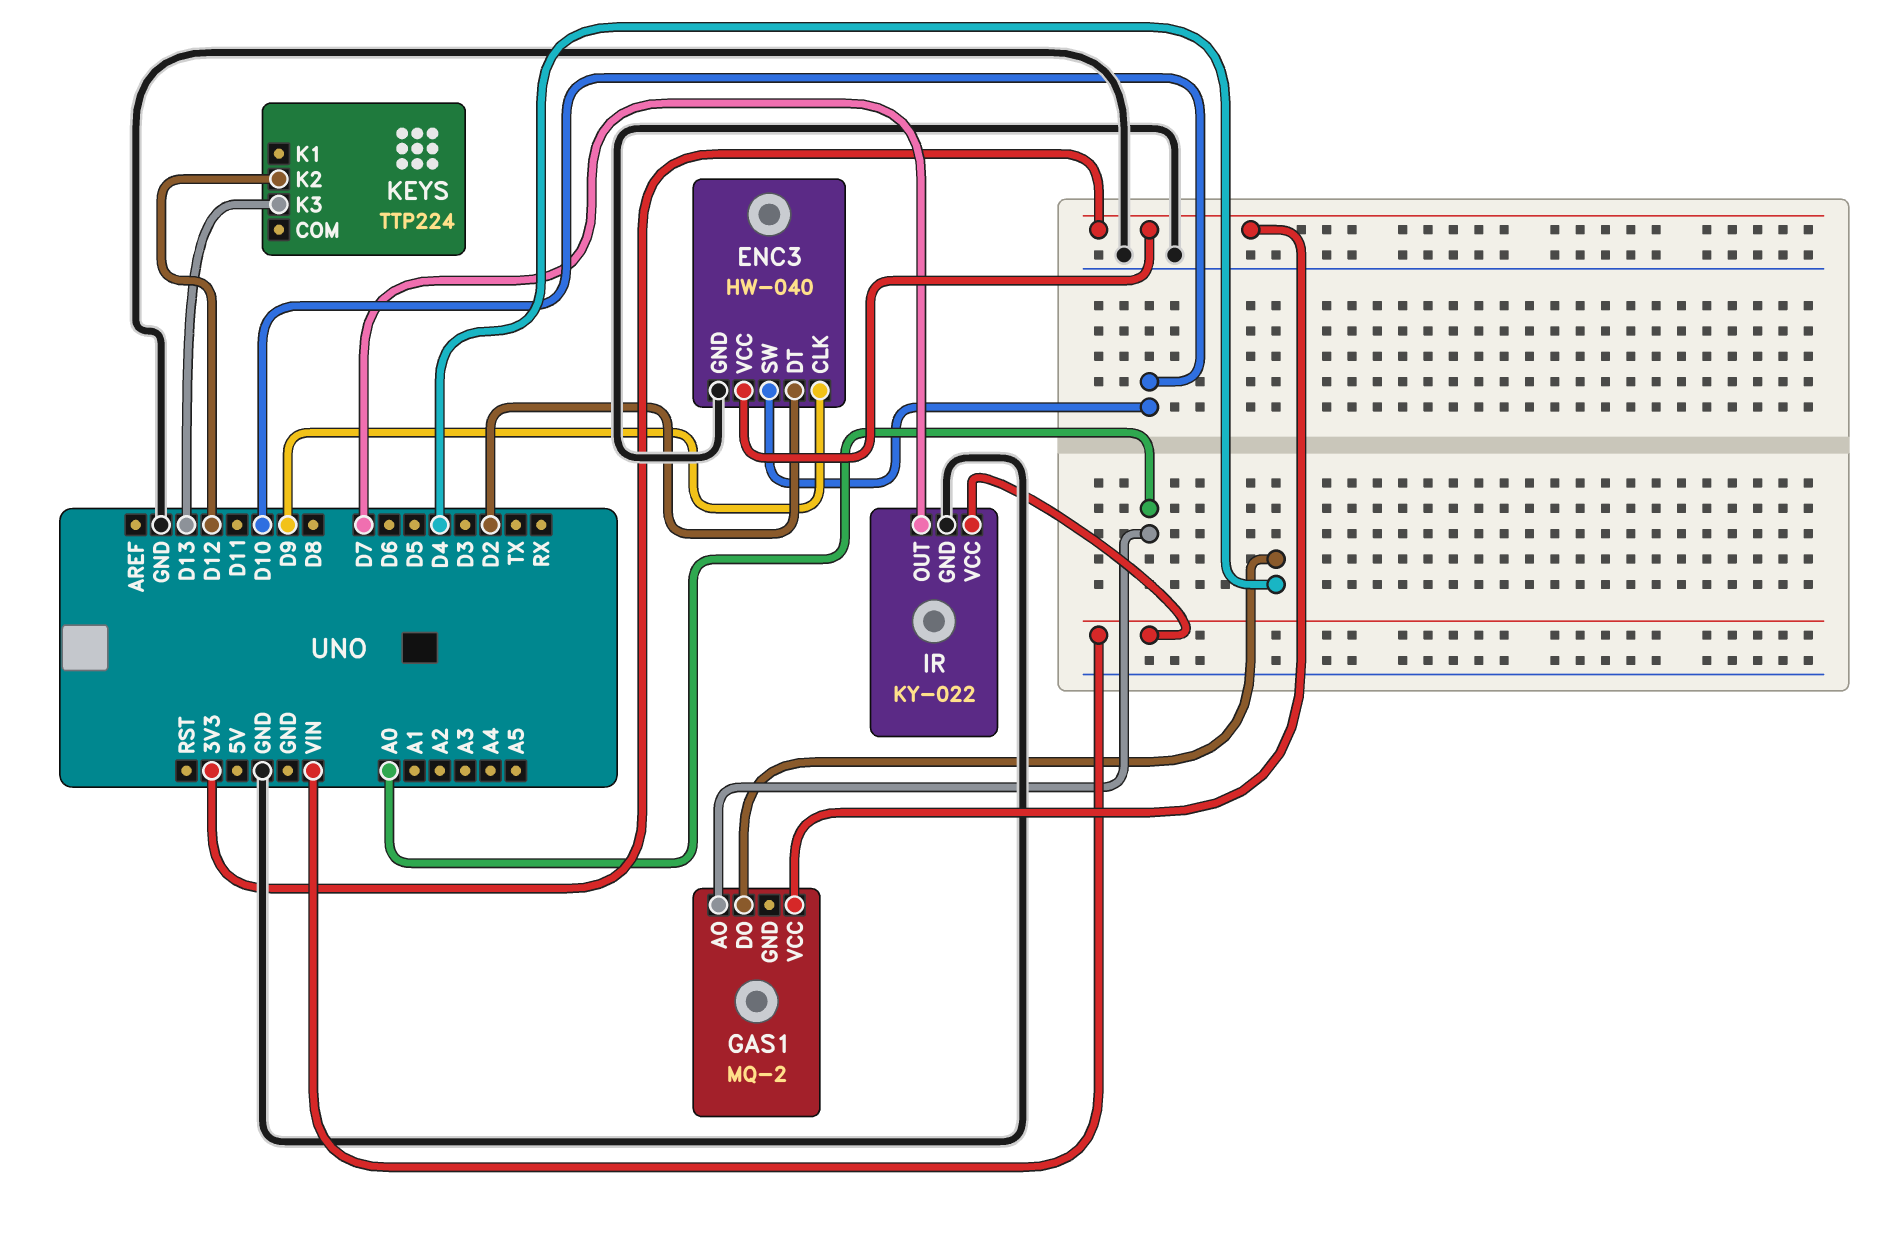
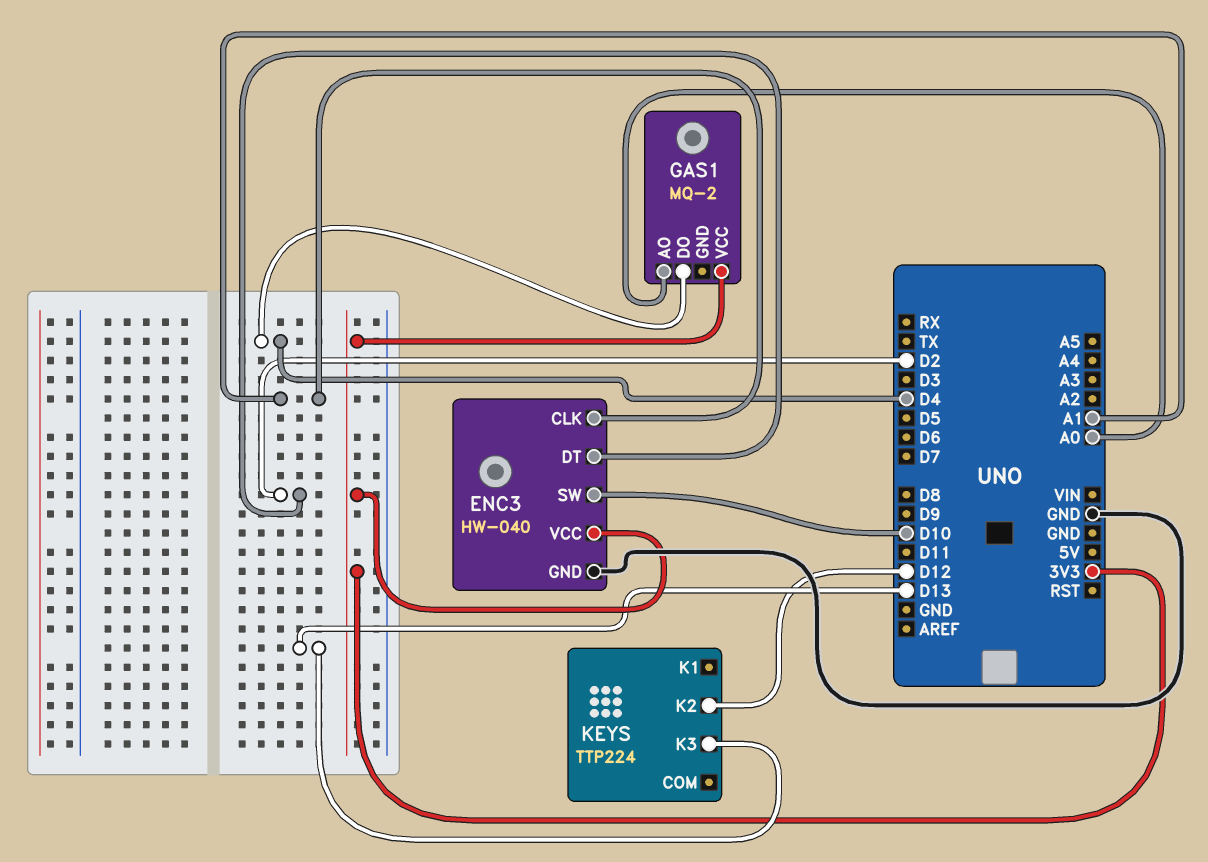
ENC3 pin CLK: D9 -> A1
IR: KY-022 -> none
IR pin GND: GND -> none
IR pin OUT: D7 -> none
IR pin VCC: VIN -> none

